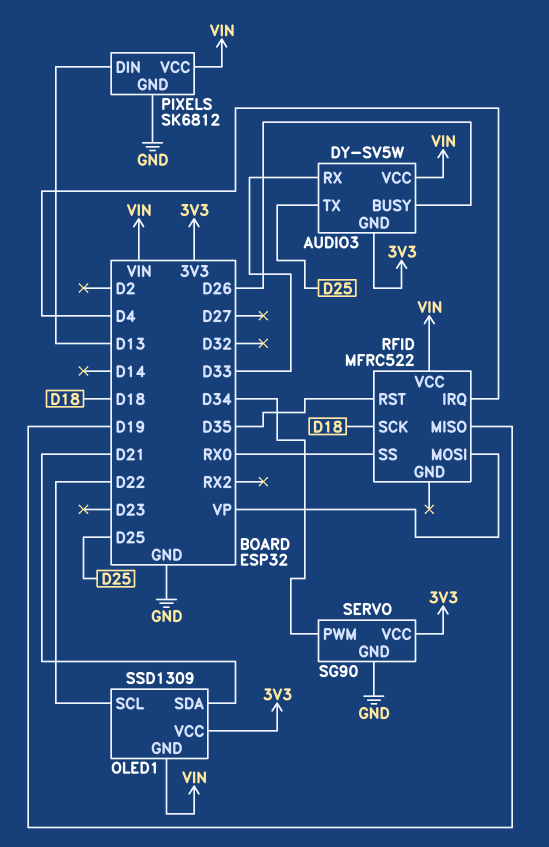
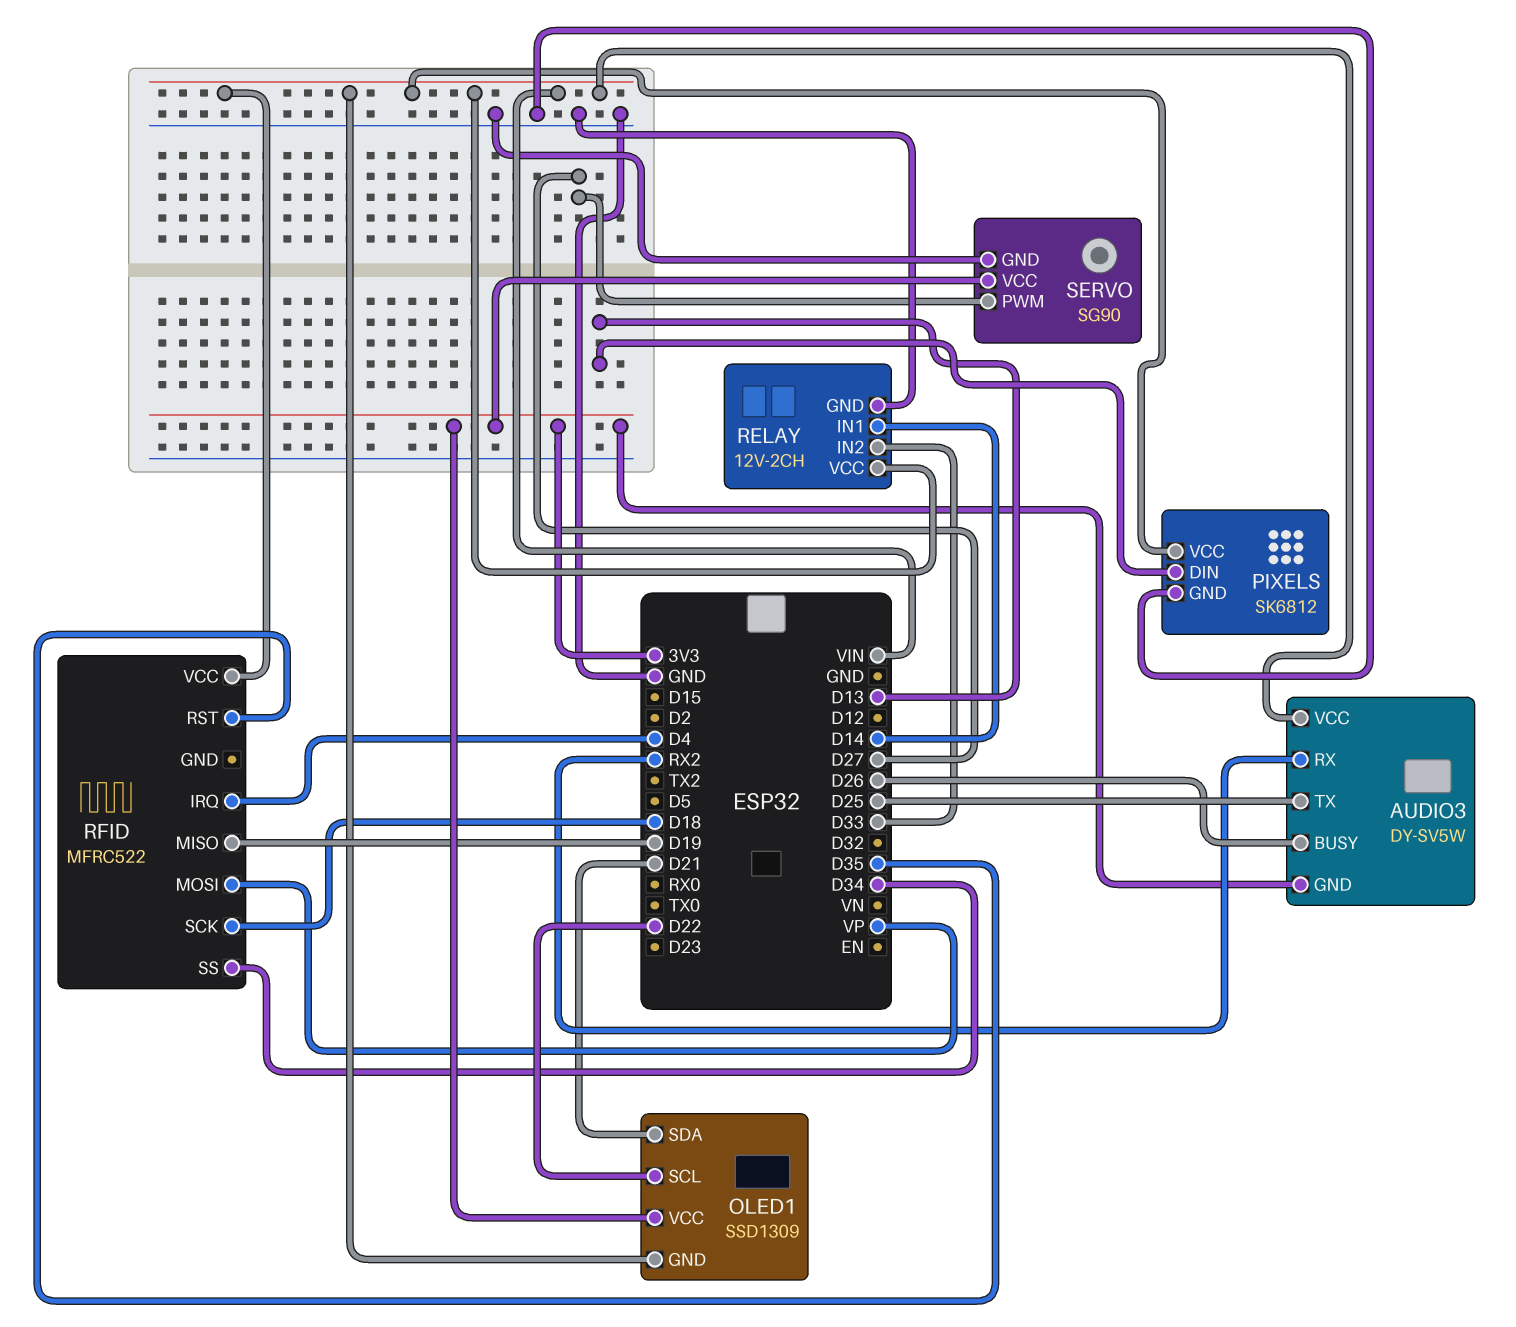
AUDIO3 pin RX: D33 -> RX2
RELAY: none -> 12V-2CH
RELAY pin GND: none -> GND
RELAY pin IN1: none -> D14
RELAY pin IN2: none -> D33
RELAY pin VCC: none -> VIN
RFID pin SS: RX0 -> D34
SERVO pin PWM: D34 -> D27

